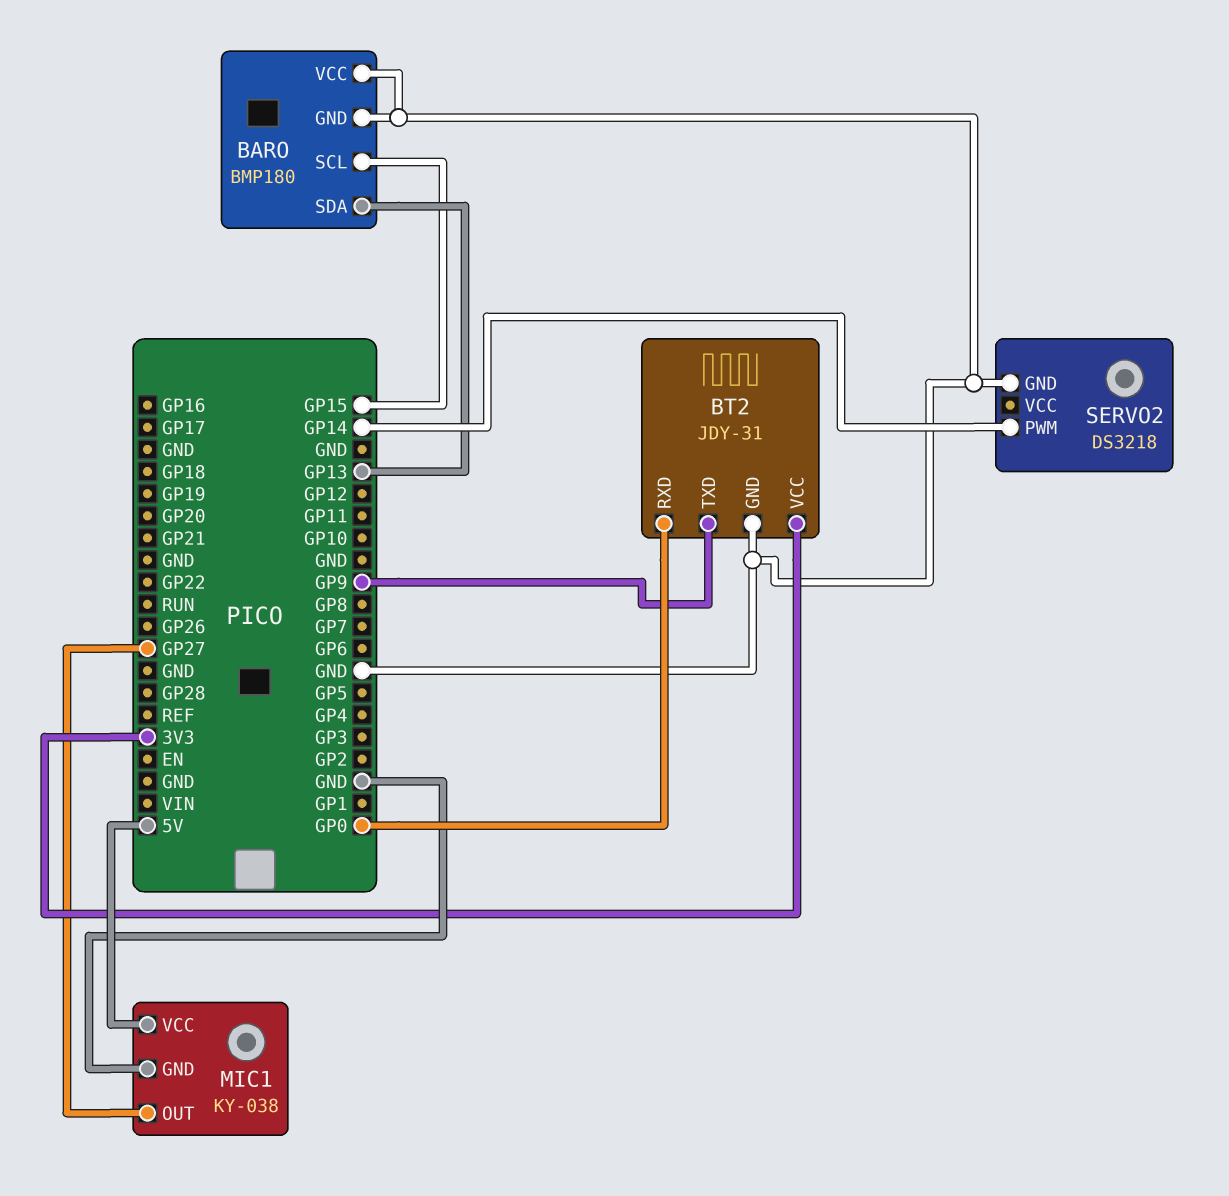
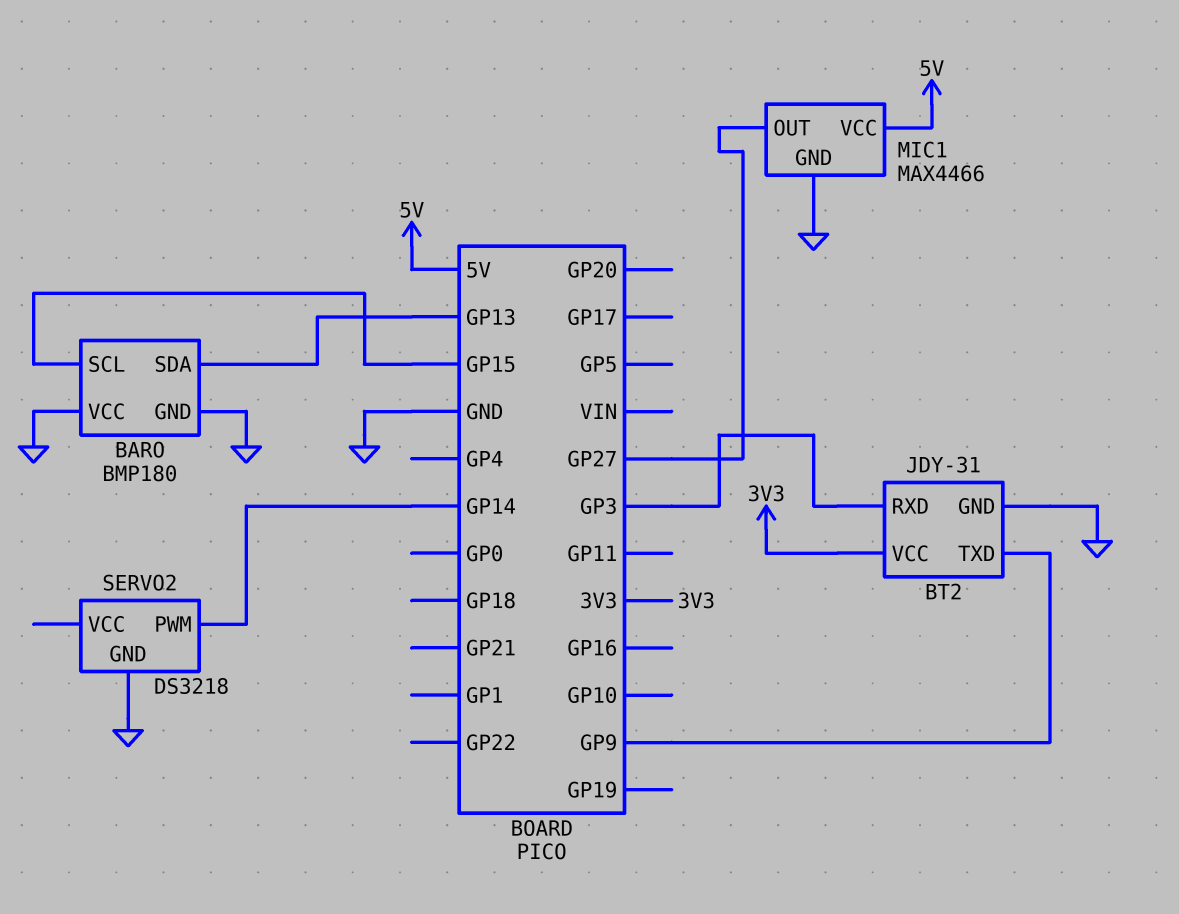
BT2 pin RXD: GP0 -> GP3
MIC1: KY-038 -> MAX4466

